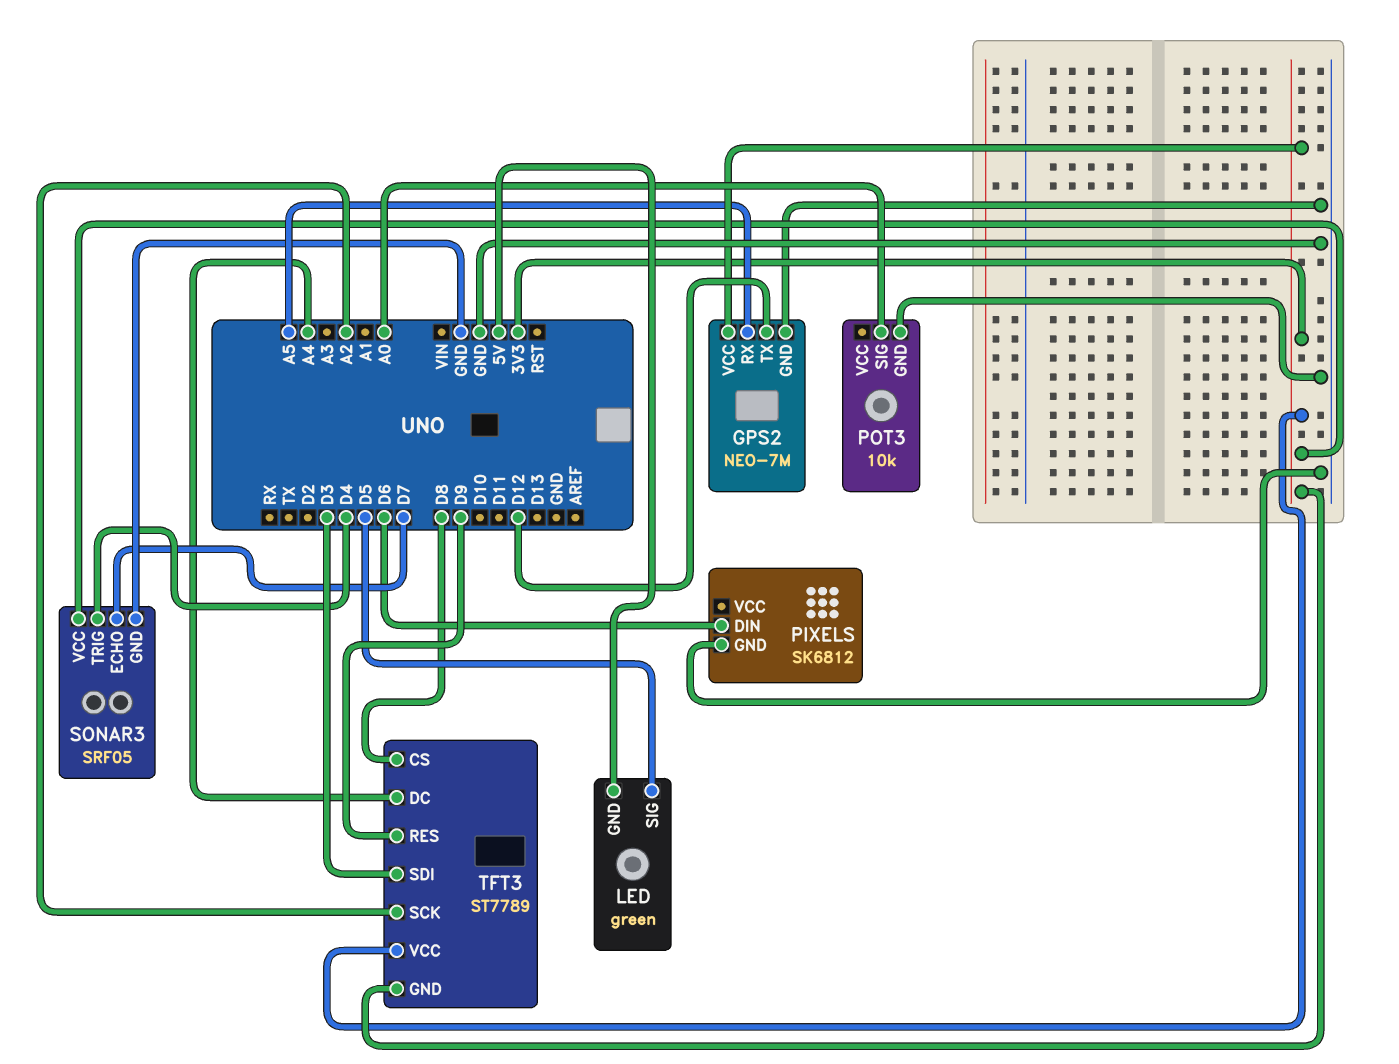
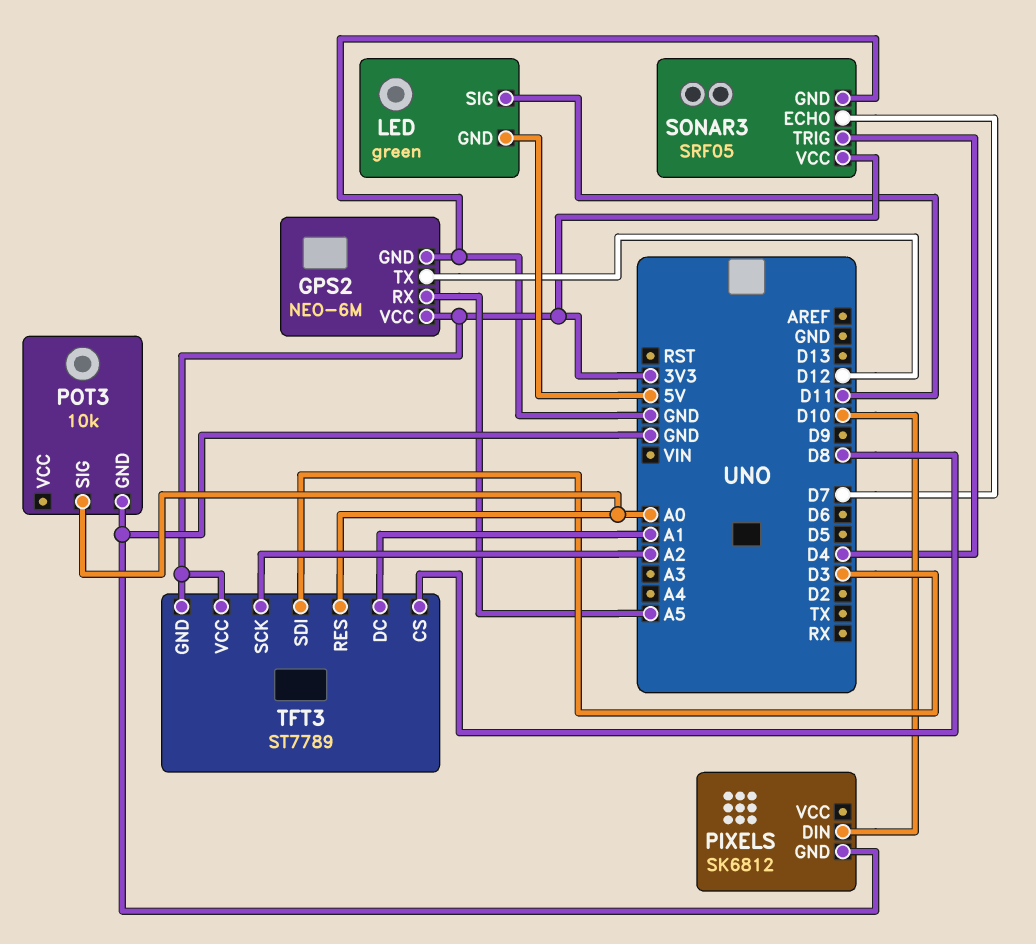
GPS2: NEO-7M -> NEO-6M
LED pin SIG: D5 -> D11
PIXELS pin DIN: D6 -> D10
TFT3 pin DC: A4 -> A1
TFT3 pin RES: D9 -> A0

